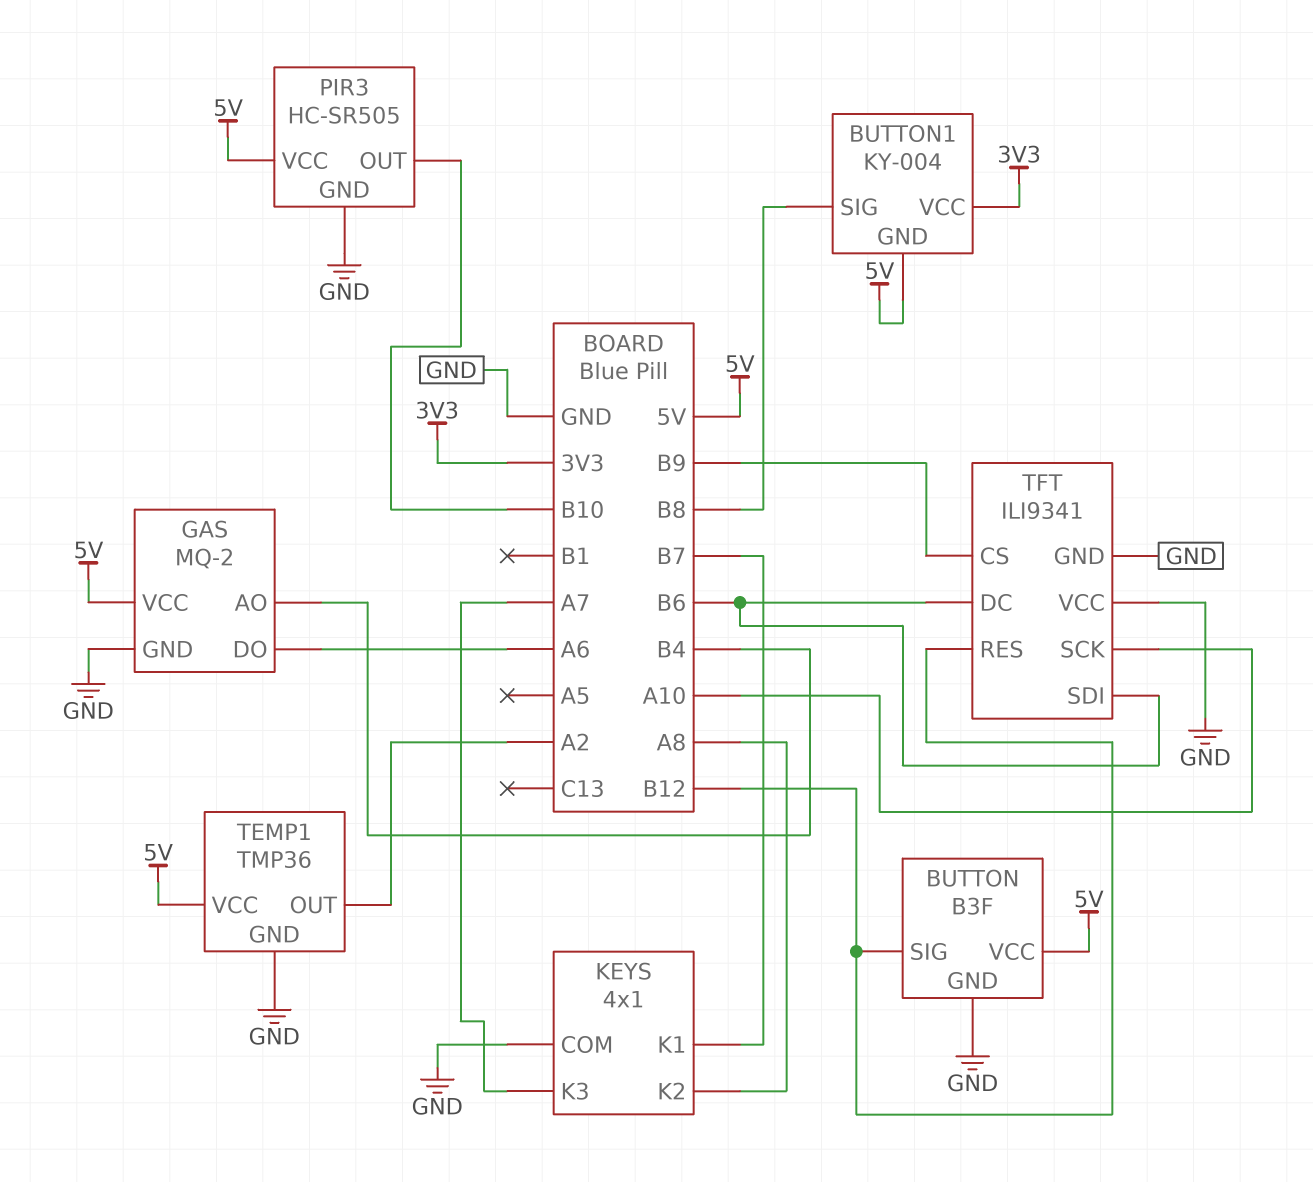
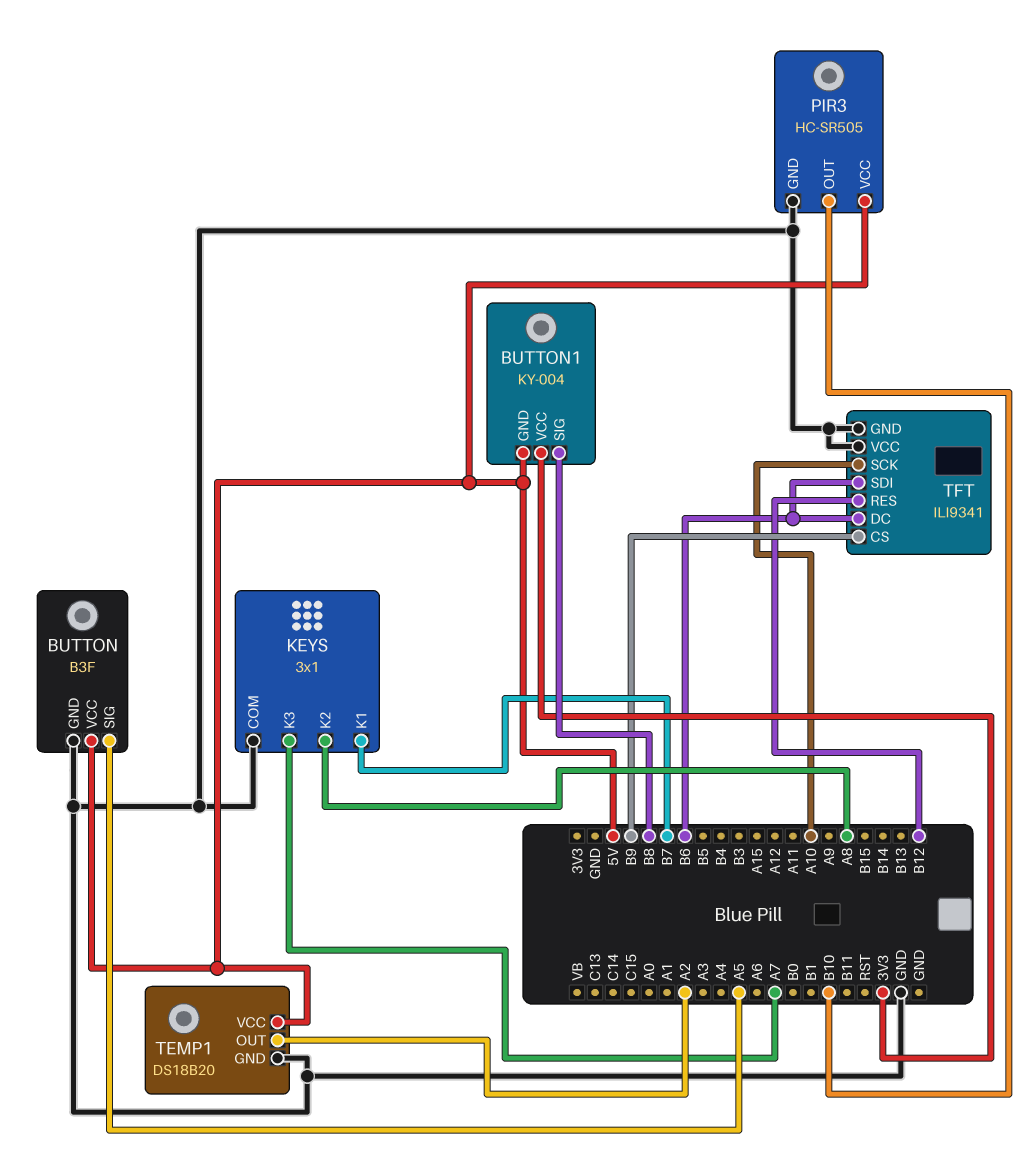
BUTTON pin SIG: B12 -> A5
GAS: MQ-2 -> none
GAS pin AO: B4 -> none
GAS pin DO: A6 -> none
GAS pin GND: GND -> none
GAS pin VCC: 5V -> none
KEYS: 4x1 -> 3x1
TEMP1: TMP36 -> DS18B20

